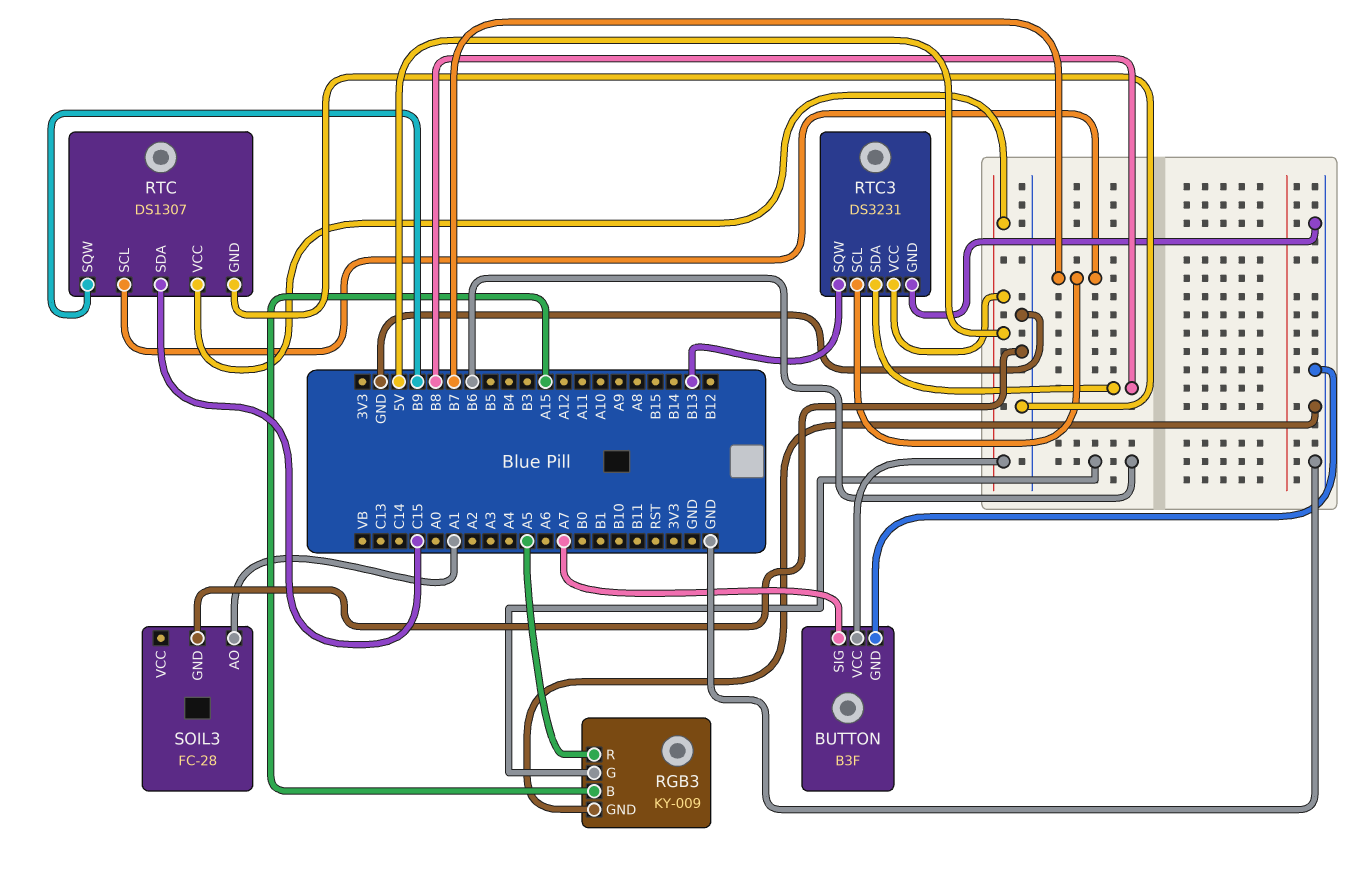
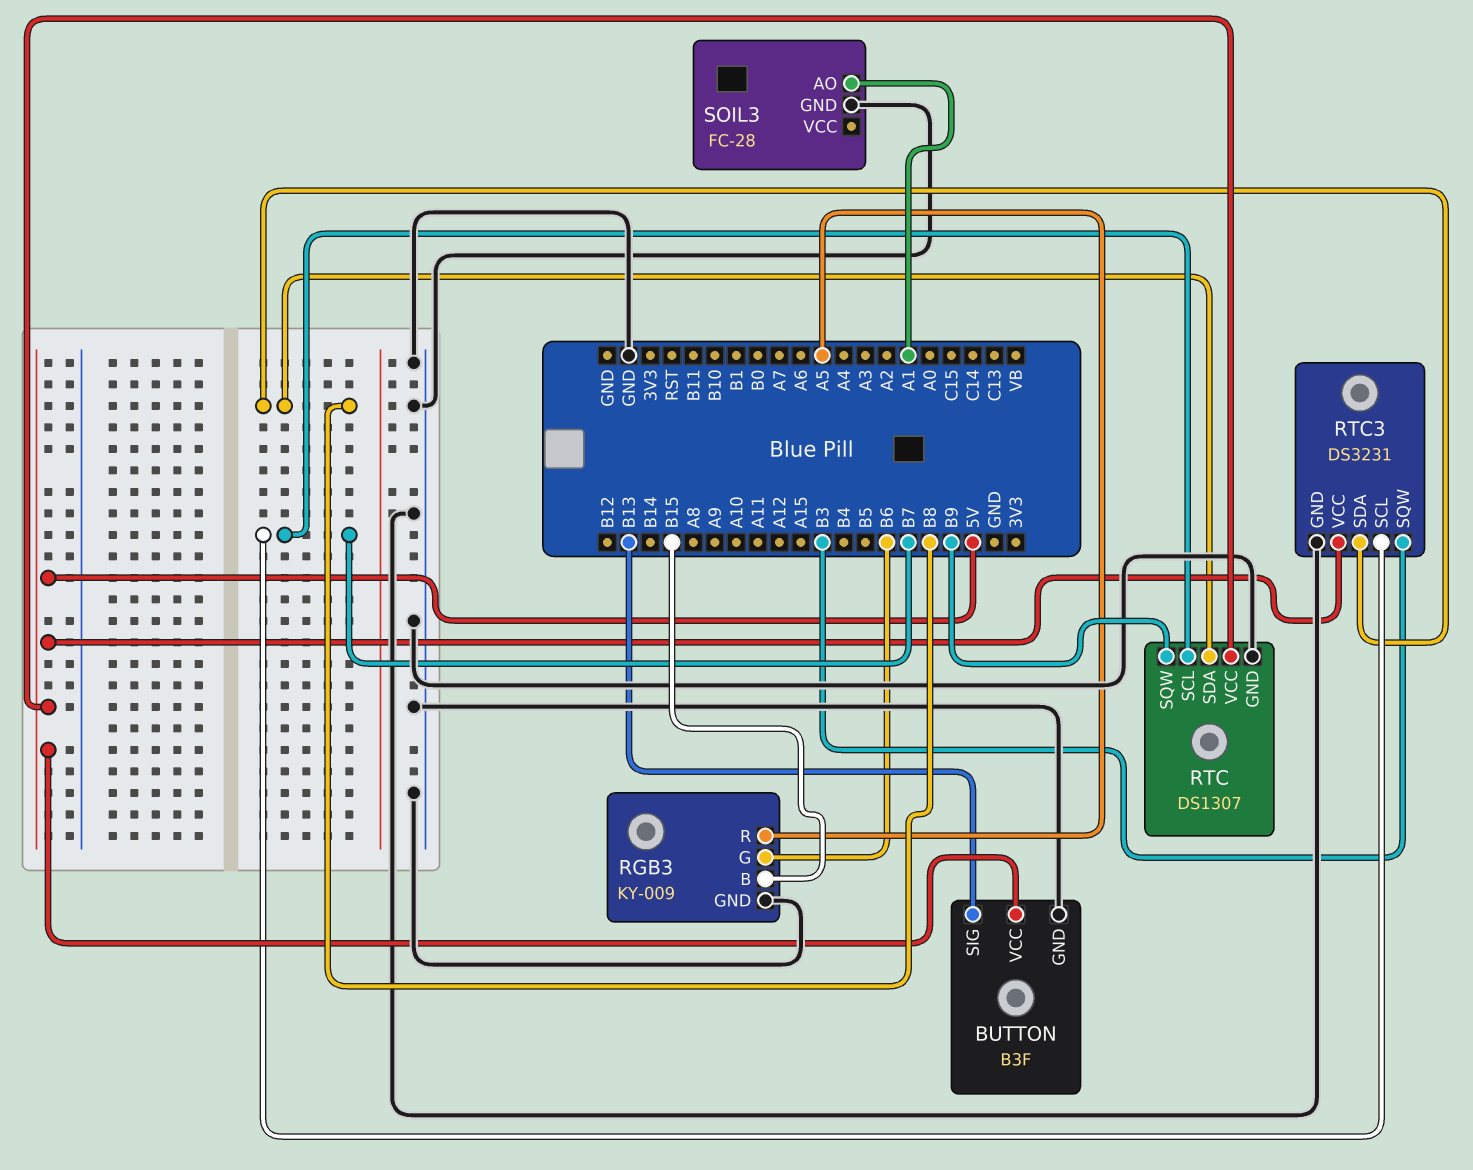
BUTTON pin SIG: A7 -> B13
RGB3 pin B: A15 -> B15
RTC pin SDA: C15 -> B8
RTC3 pin SQW: B13 -> B3

